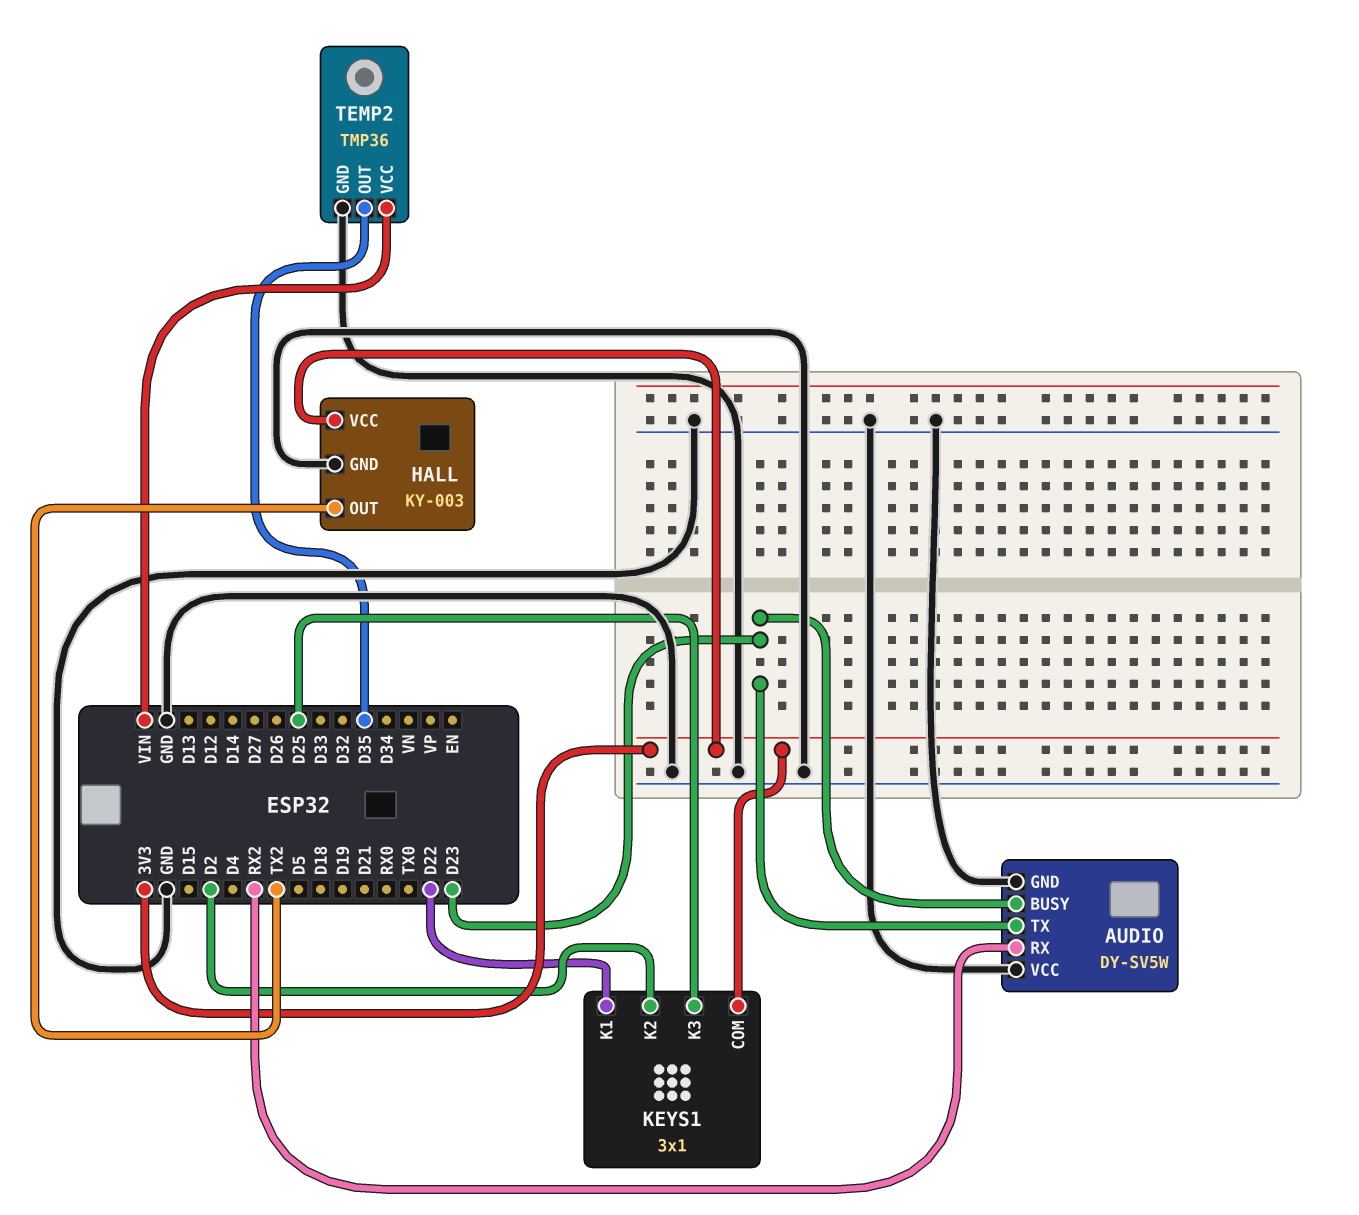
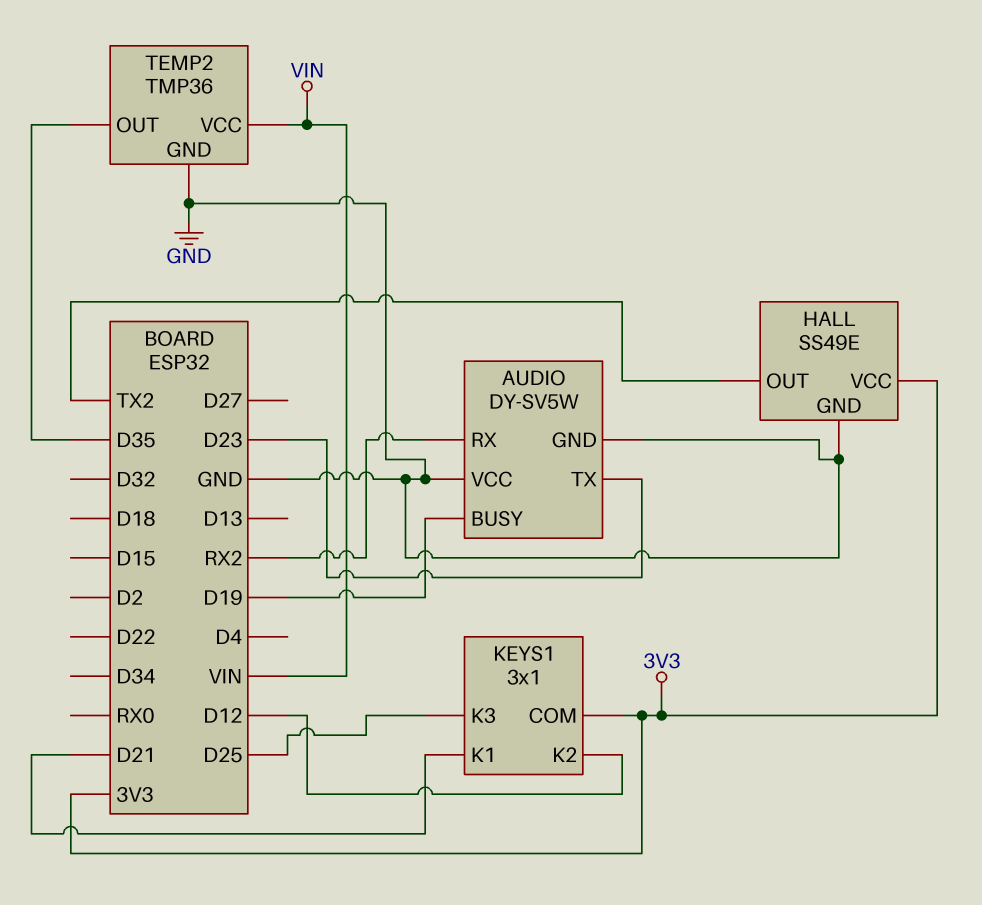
AUDIO pin BUSY: D23 -> D19
HALL: KY-003 -> SS49E
KEYS1 pin K1: D22 -> D21
KEYS1 pin K2: D2 -> D12

